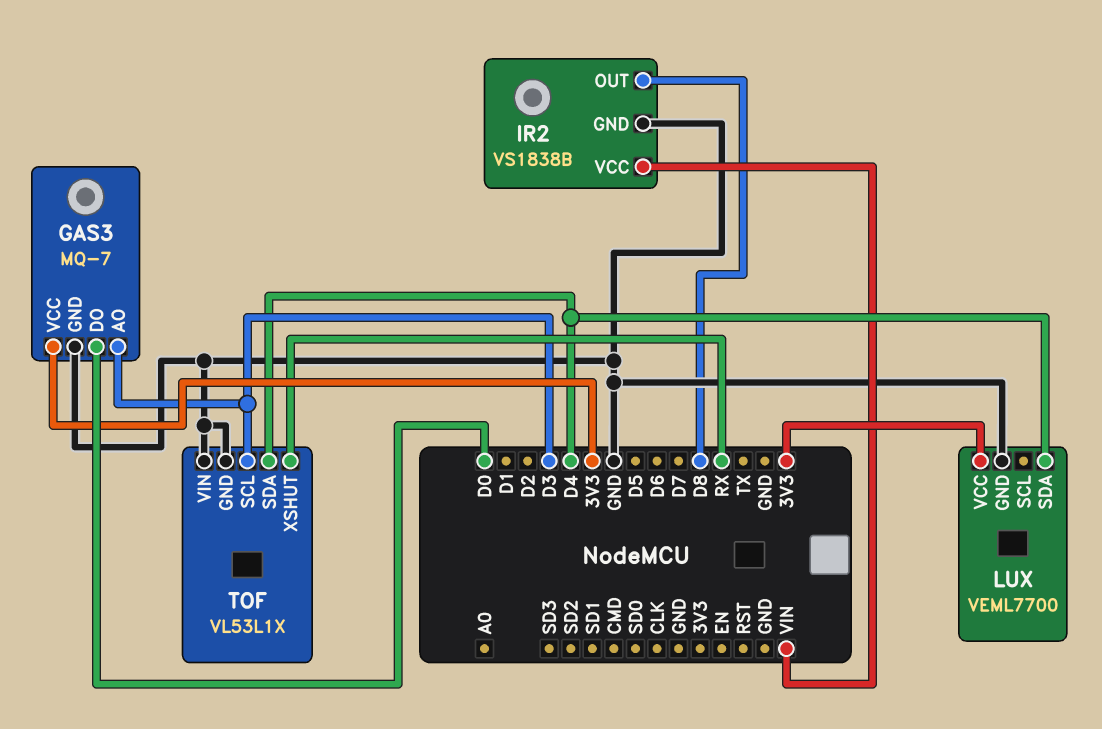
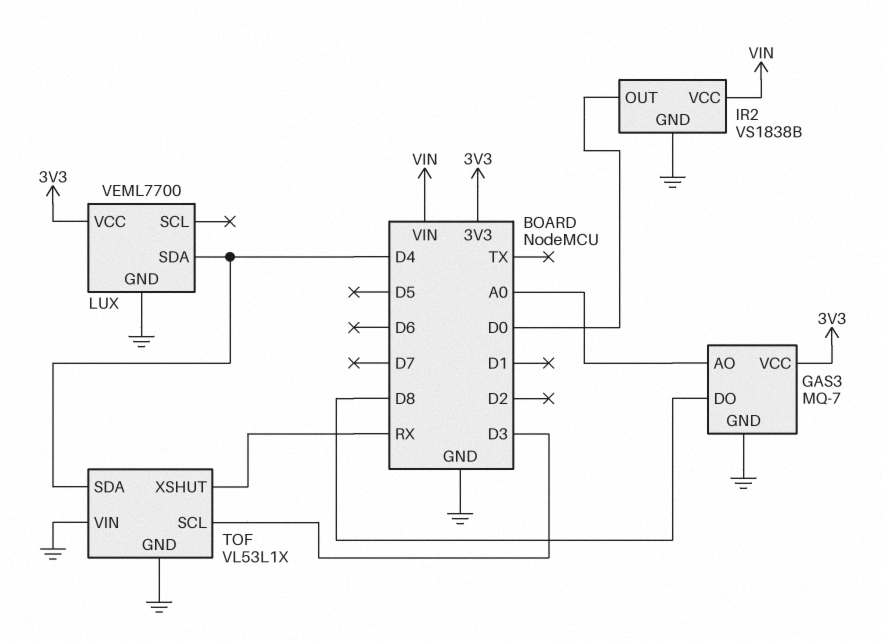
GAS3 pin AO: D3 -> A0
GAS3 pin DO: D0 -> D8
IR2 pin OUT: D8 -> D0

